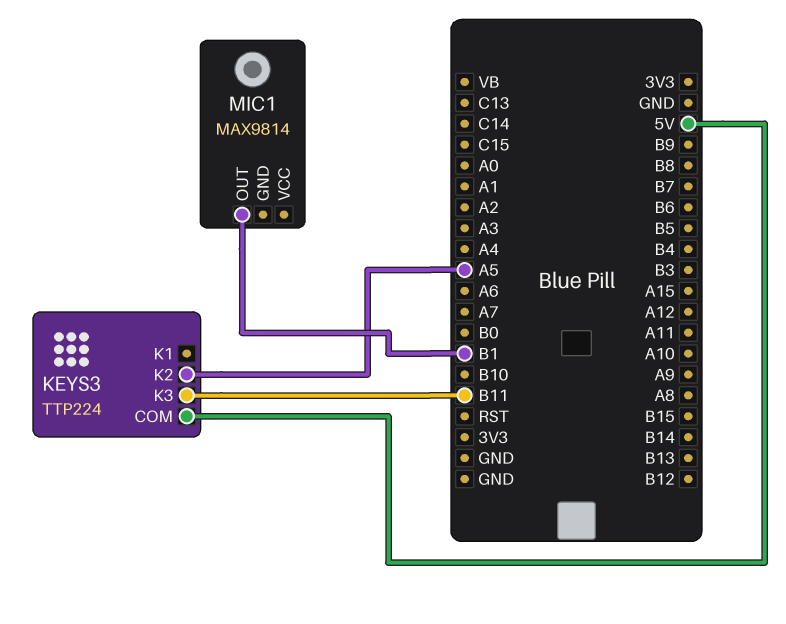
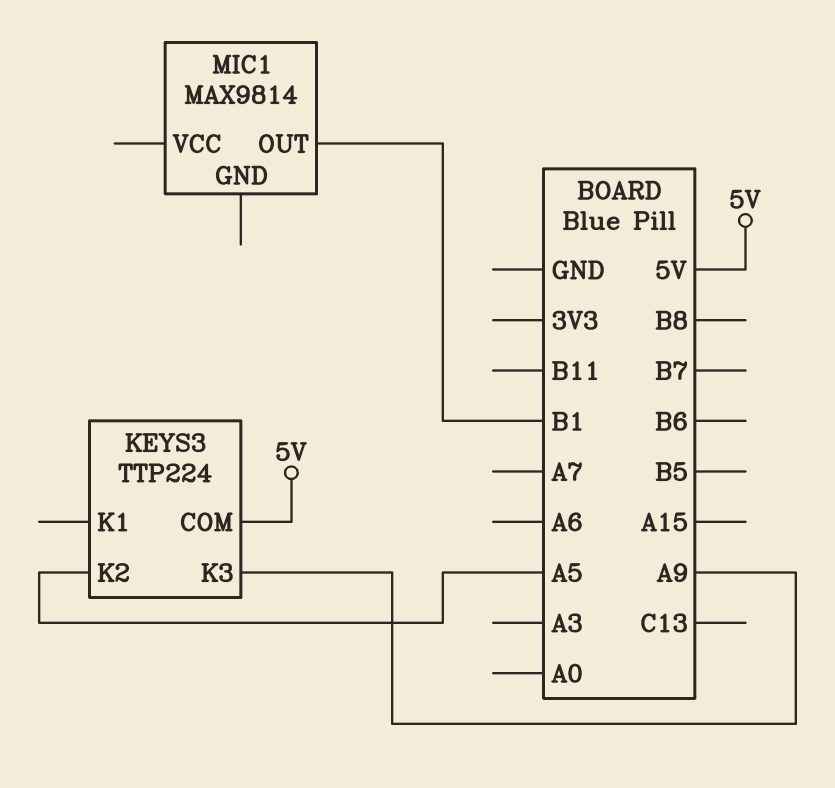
KEYS3 pin K3: B11 -> A9

